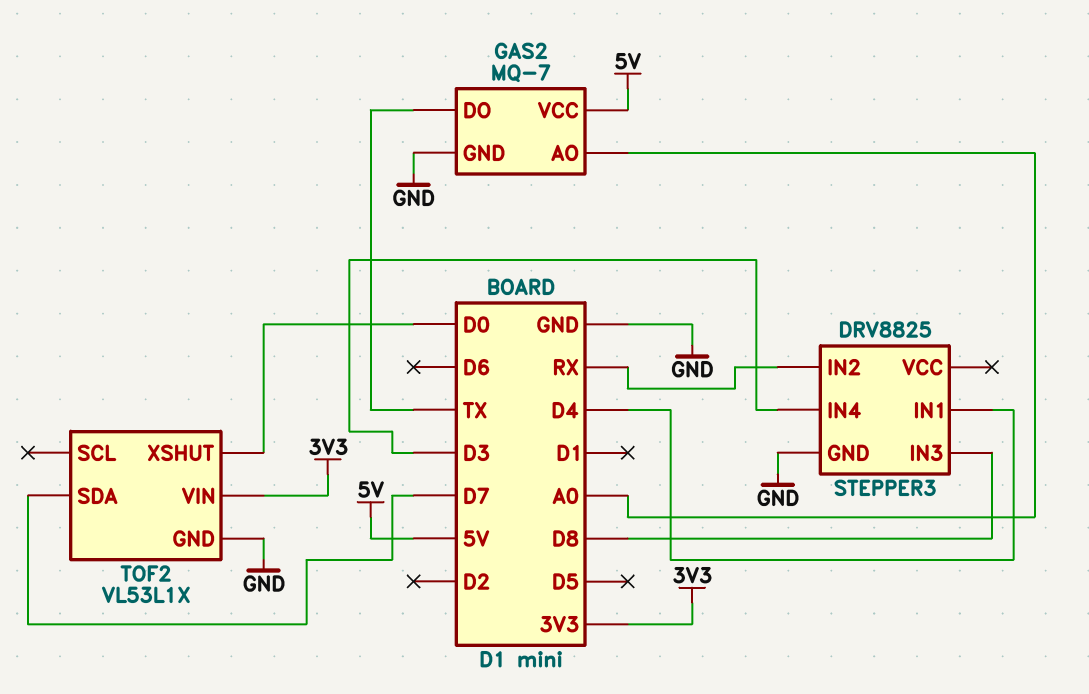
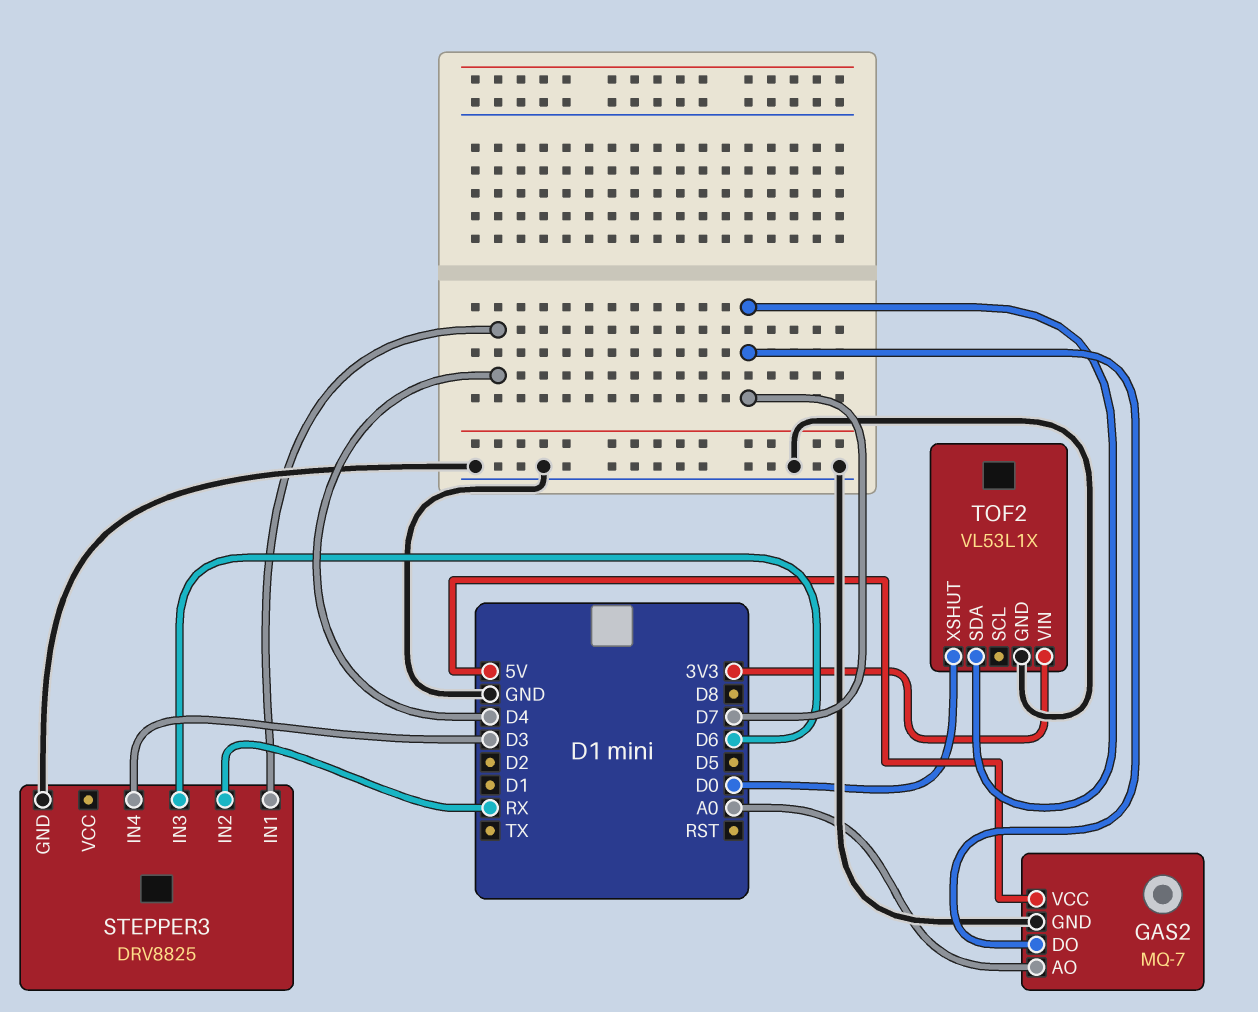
GAS2 pin DO: TX -> D7
STEPPER3 pin IN3: D8 -> D6

